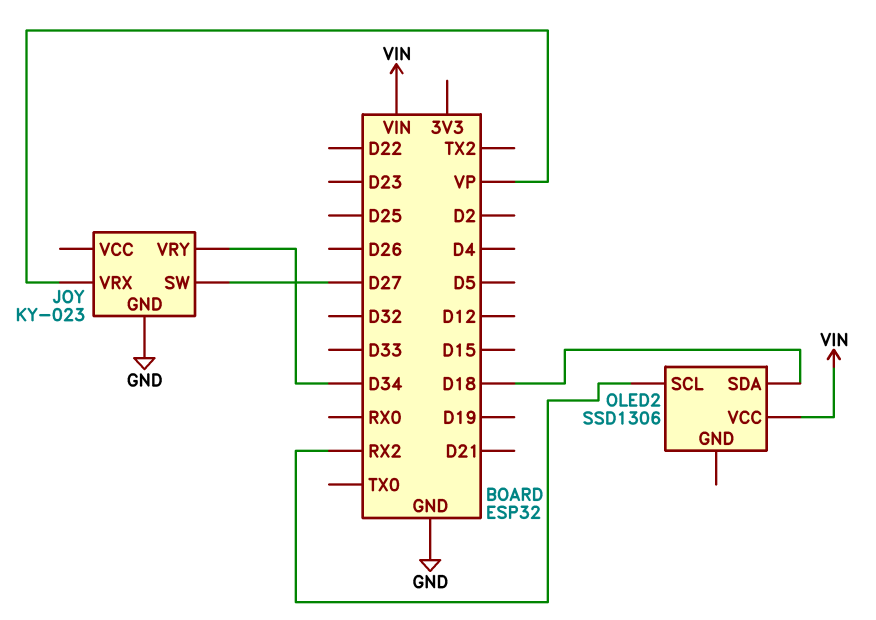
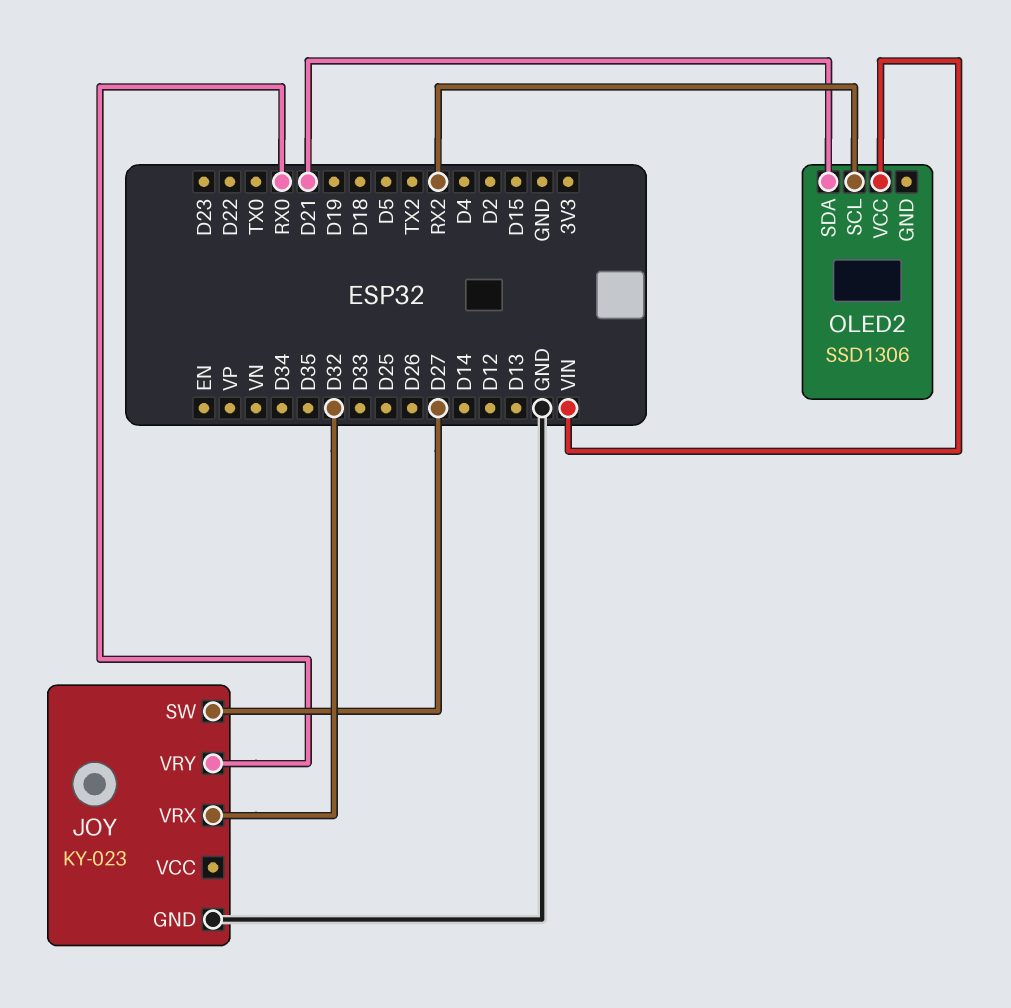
JOY pin VRX: VP -> D32
JOY pin VRY: D34 -> RX0
OLED2 pin SDA: D18 -> D21

